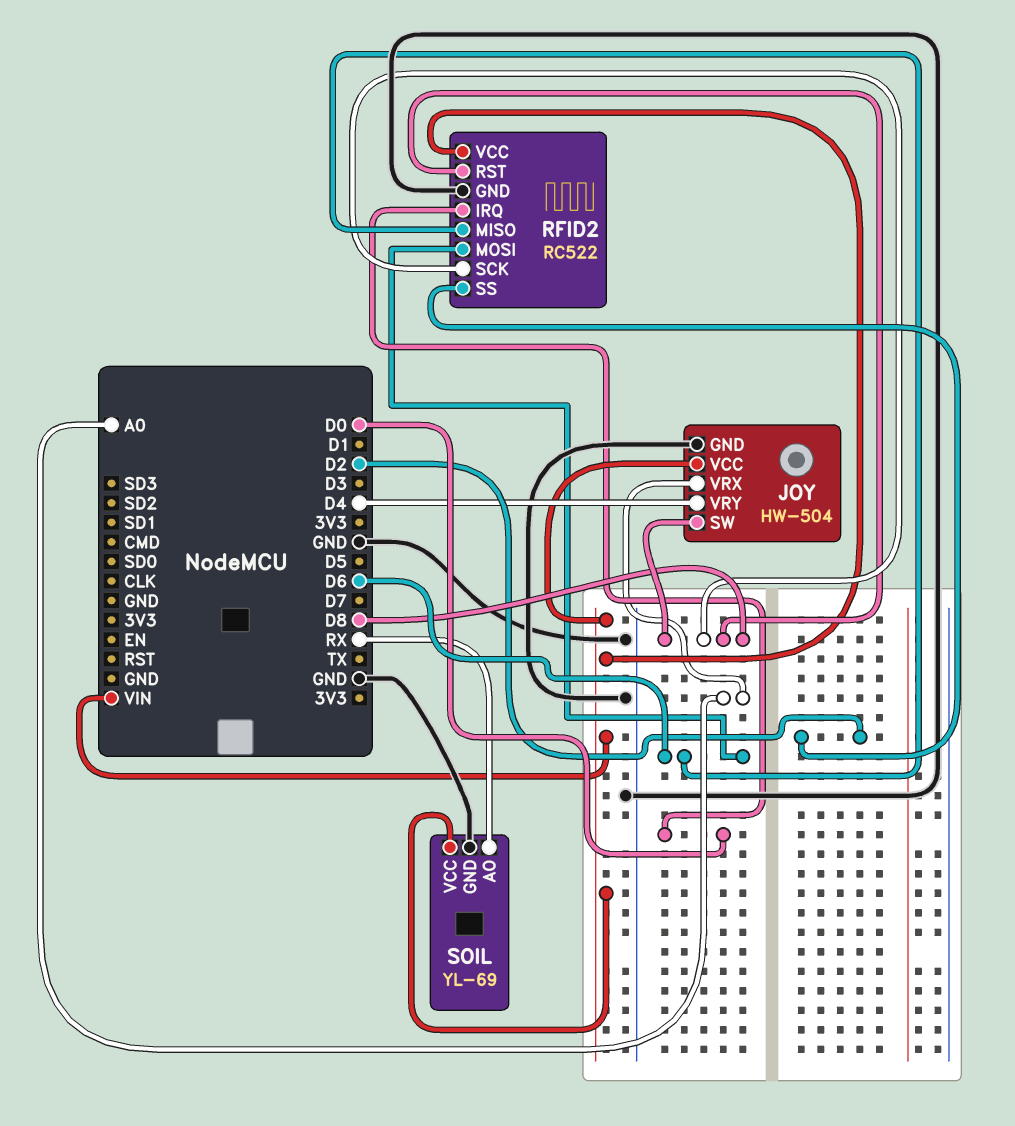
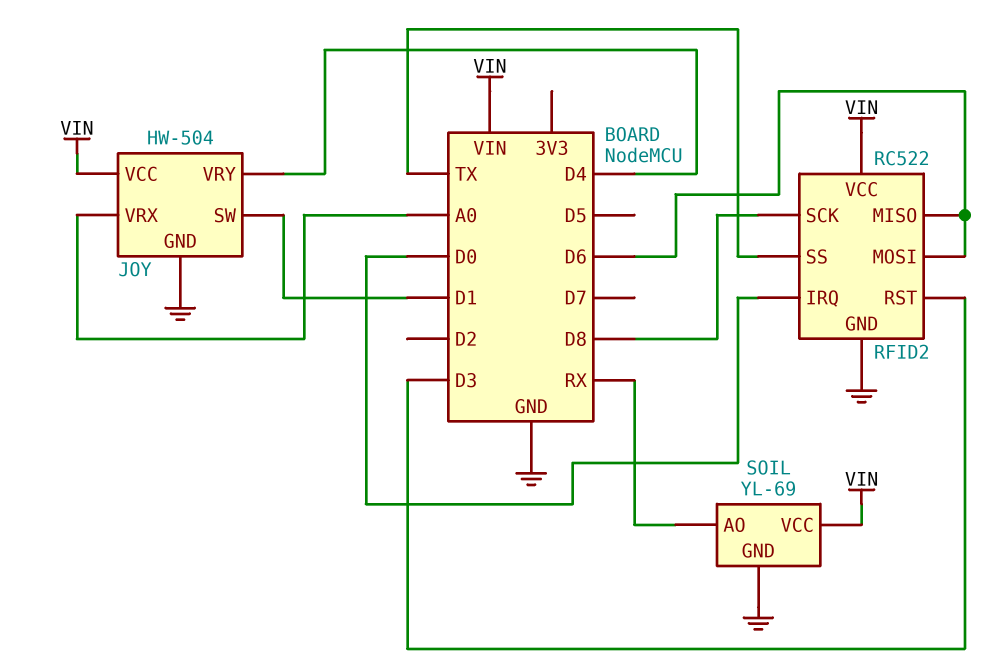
JOY pin SW: D8 -> D1
RFID2 pin RST: D8 -> D3
RFID2 pin SS: D2 -> TX

